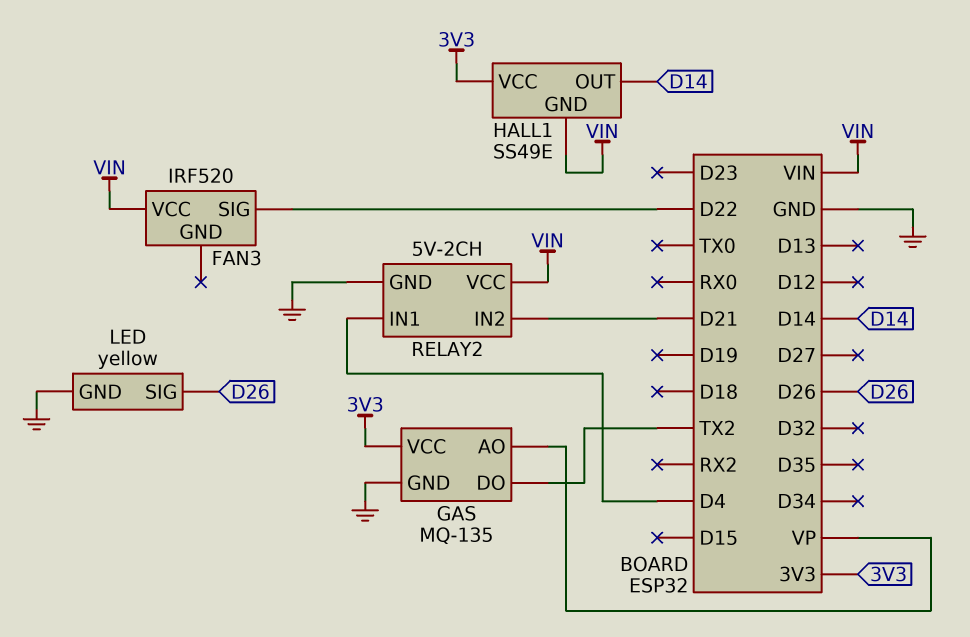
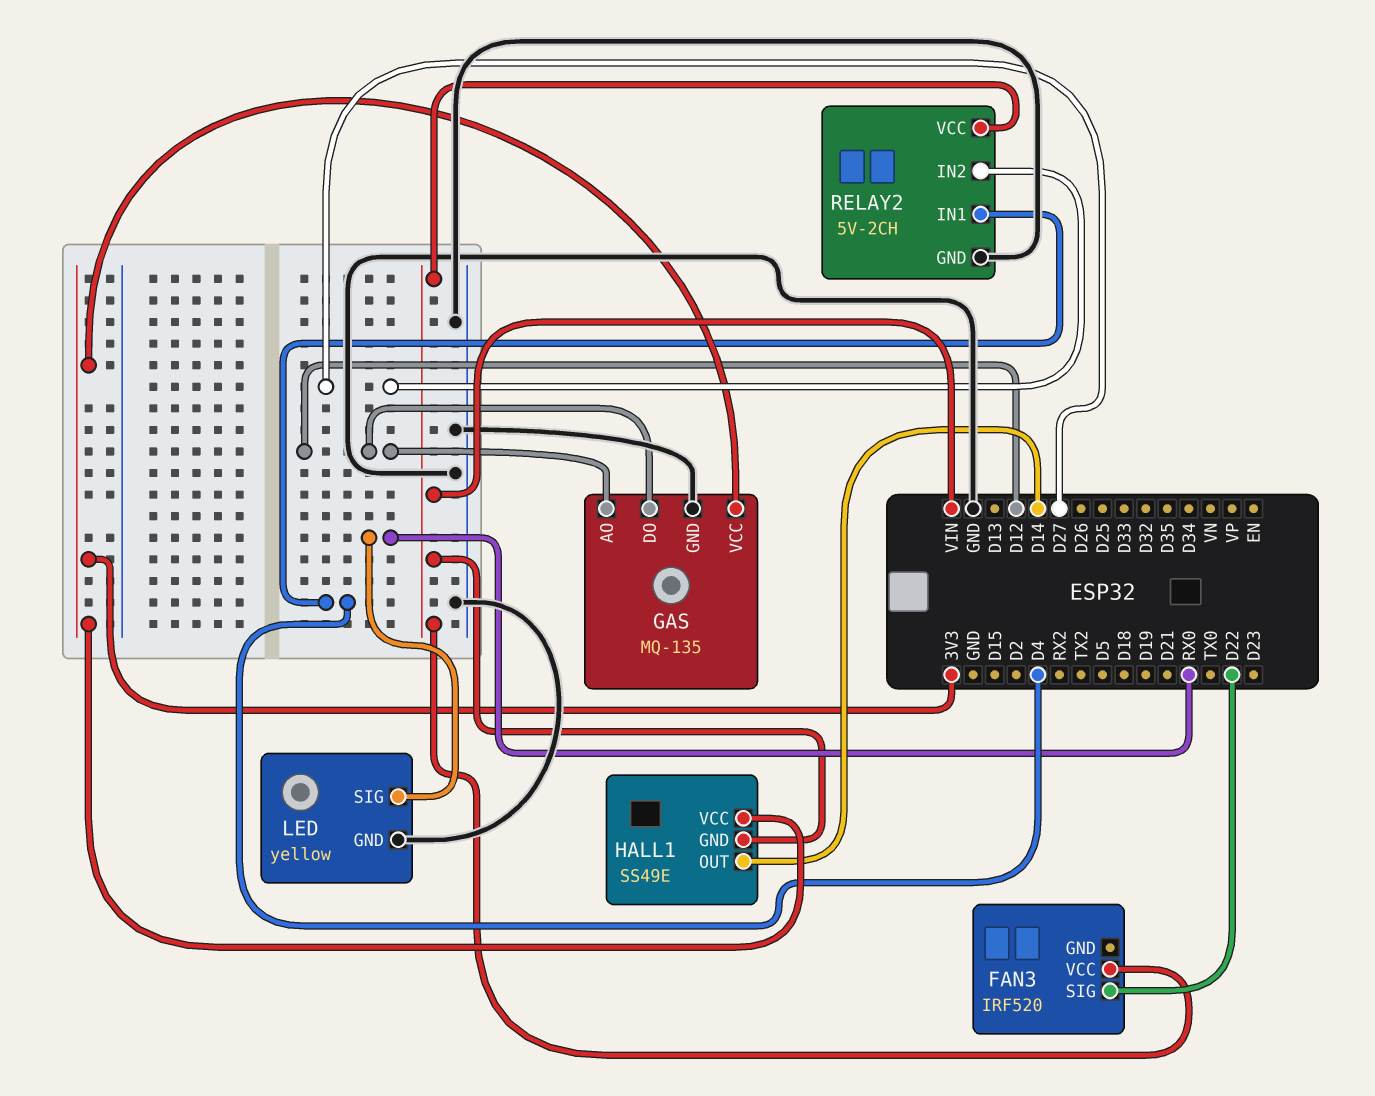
GAS pin AO: VP -> D12
GAS pin DO: TX2 -> D12
LED pin SIG: D26 -> RX0
RELAY2 pin IN2: D21 -> D27

